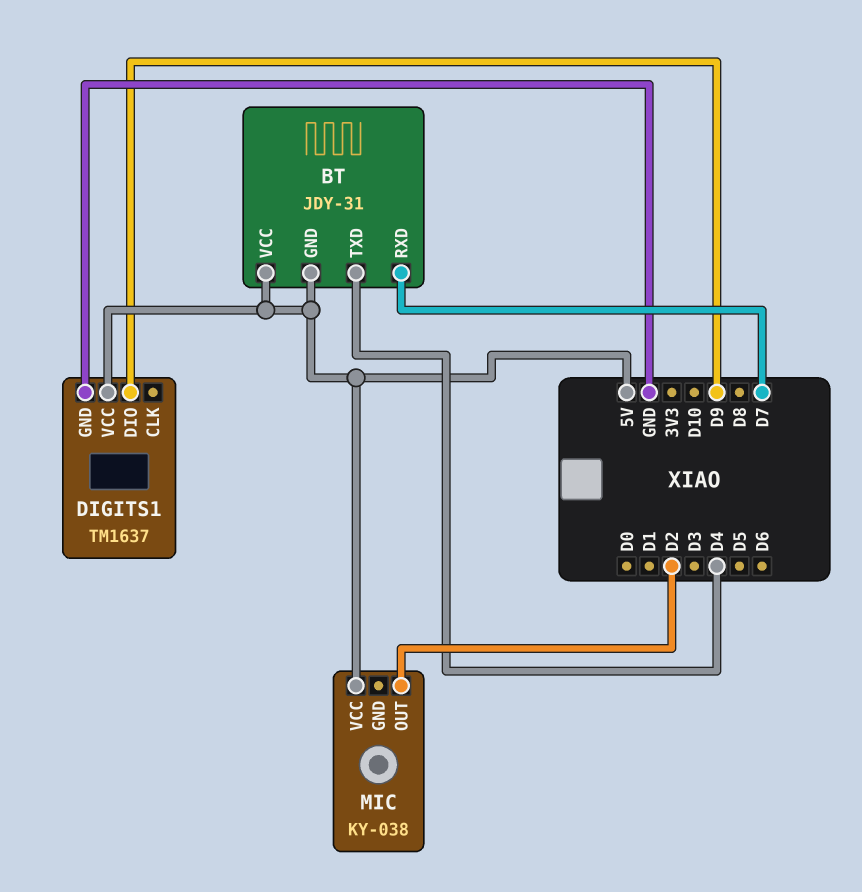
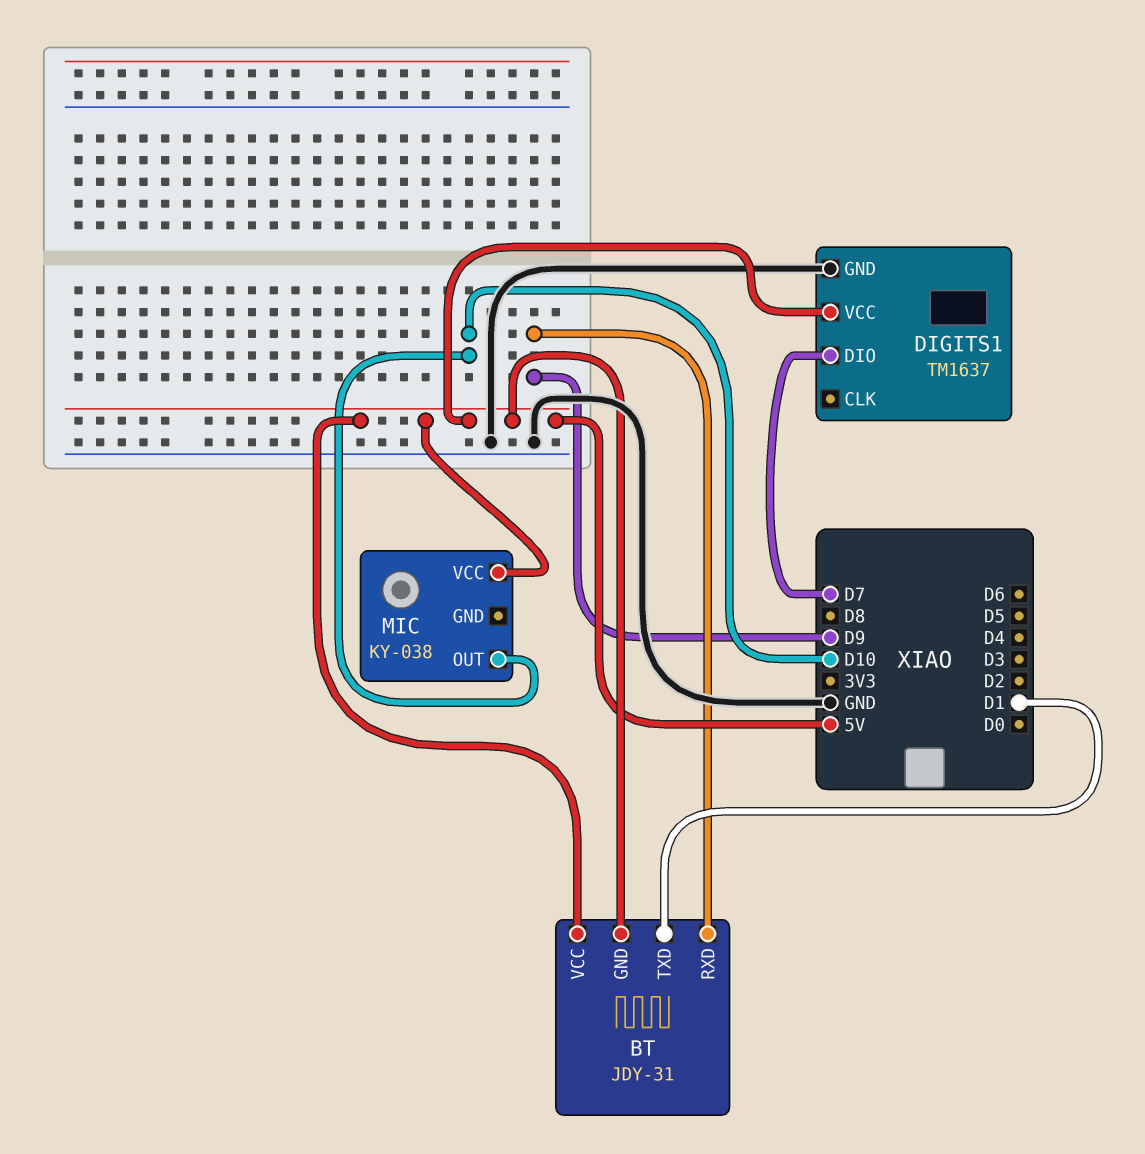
BT pin RXD: D7 -> D9
BT pin TXD: D4 -> D1
DIGITS1 pin DIO: D9 -> D7
MIC pin OUT: D2 -> D10

